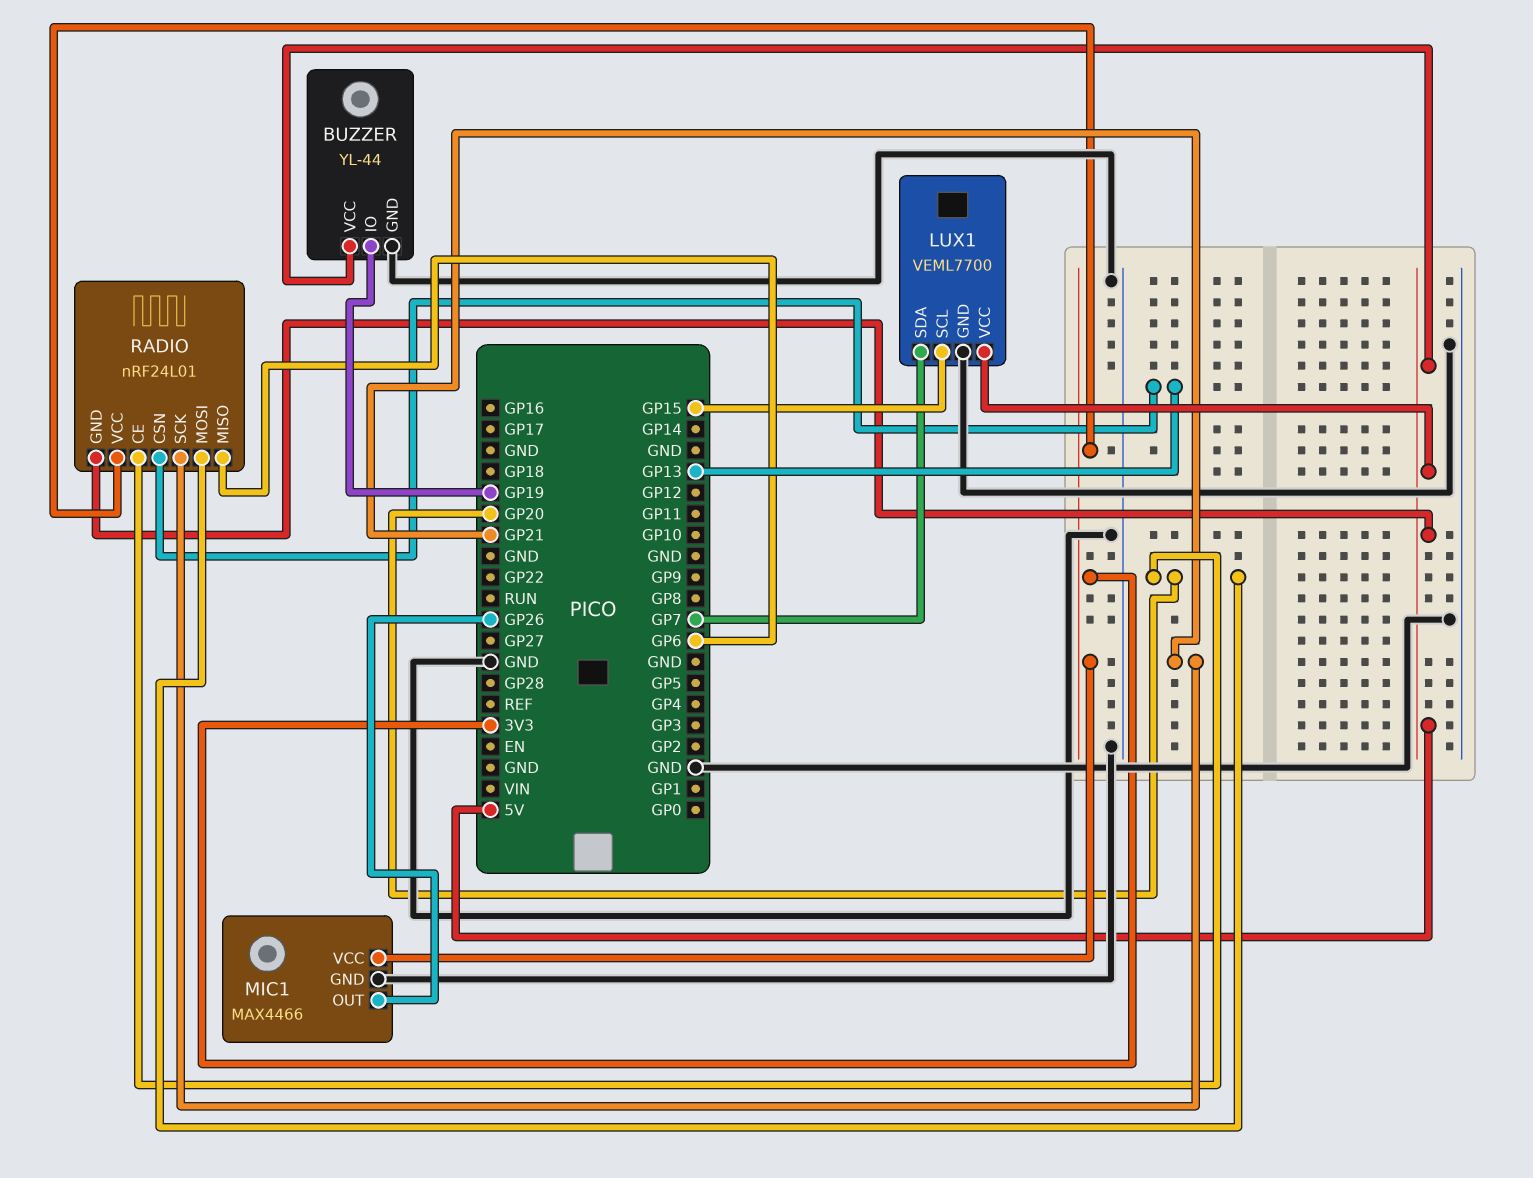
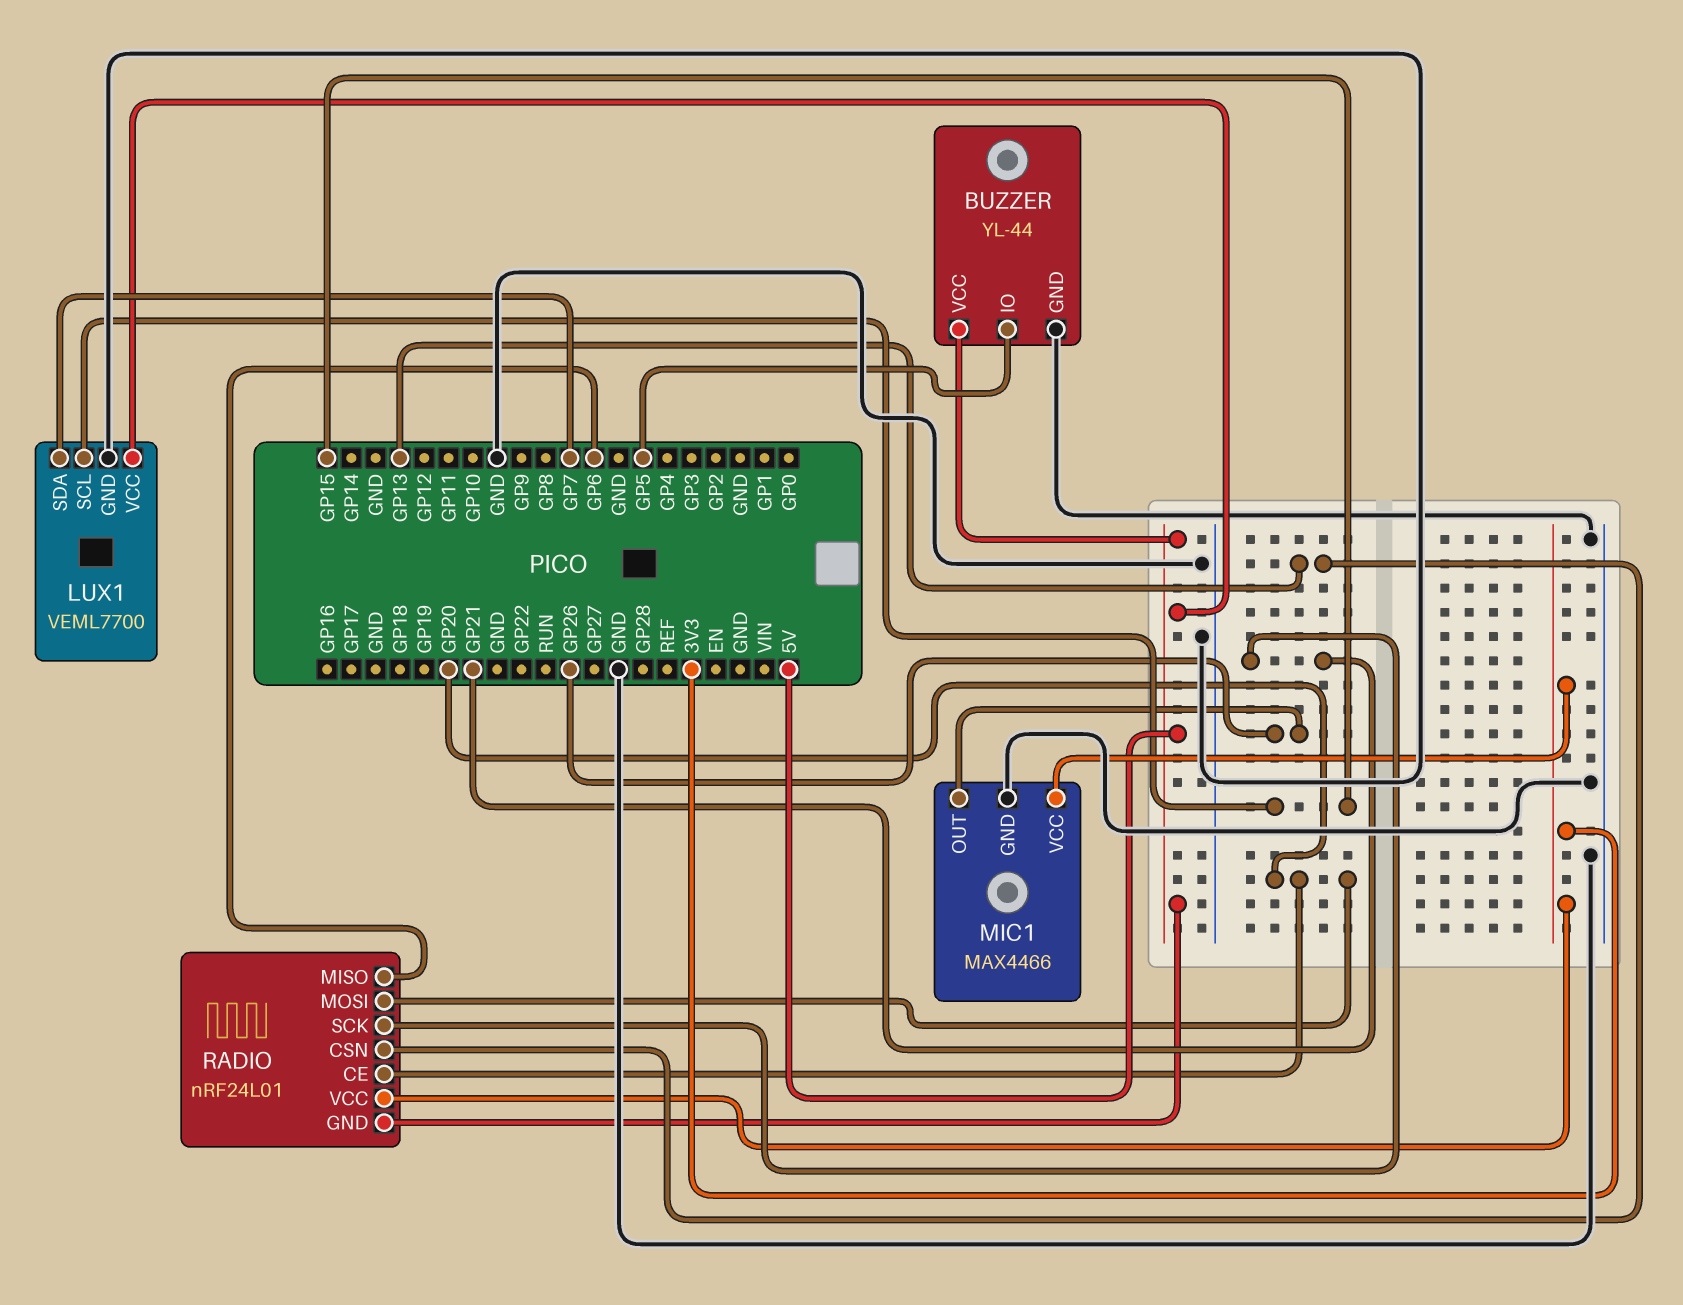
BUZZER pin IO: GP19 -> GP5

